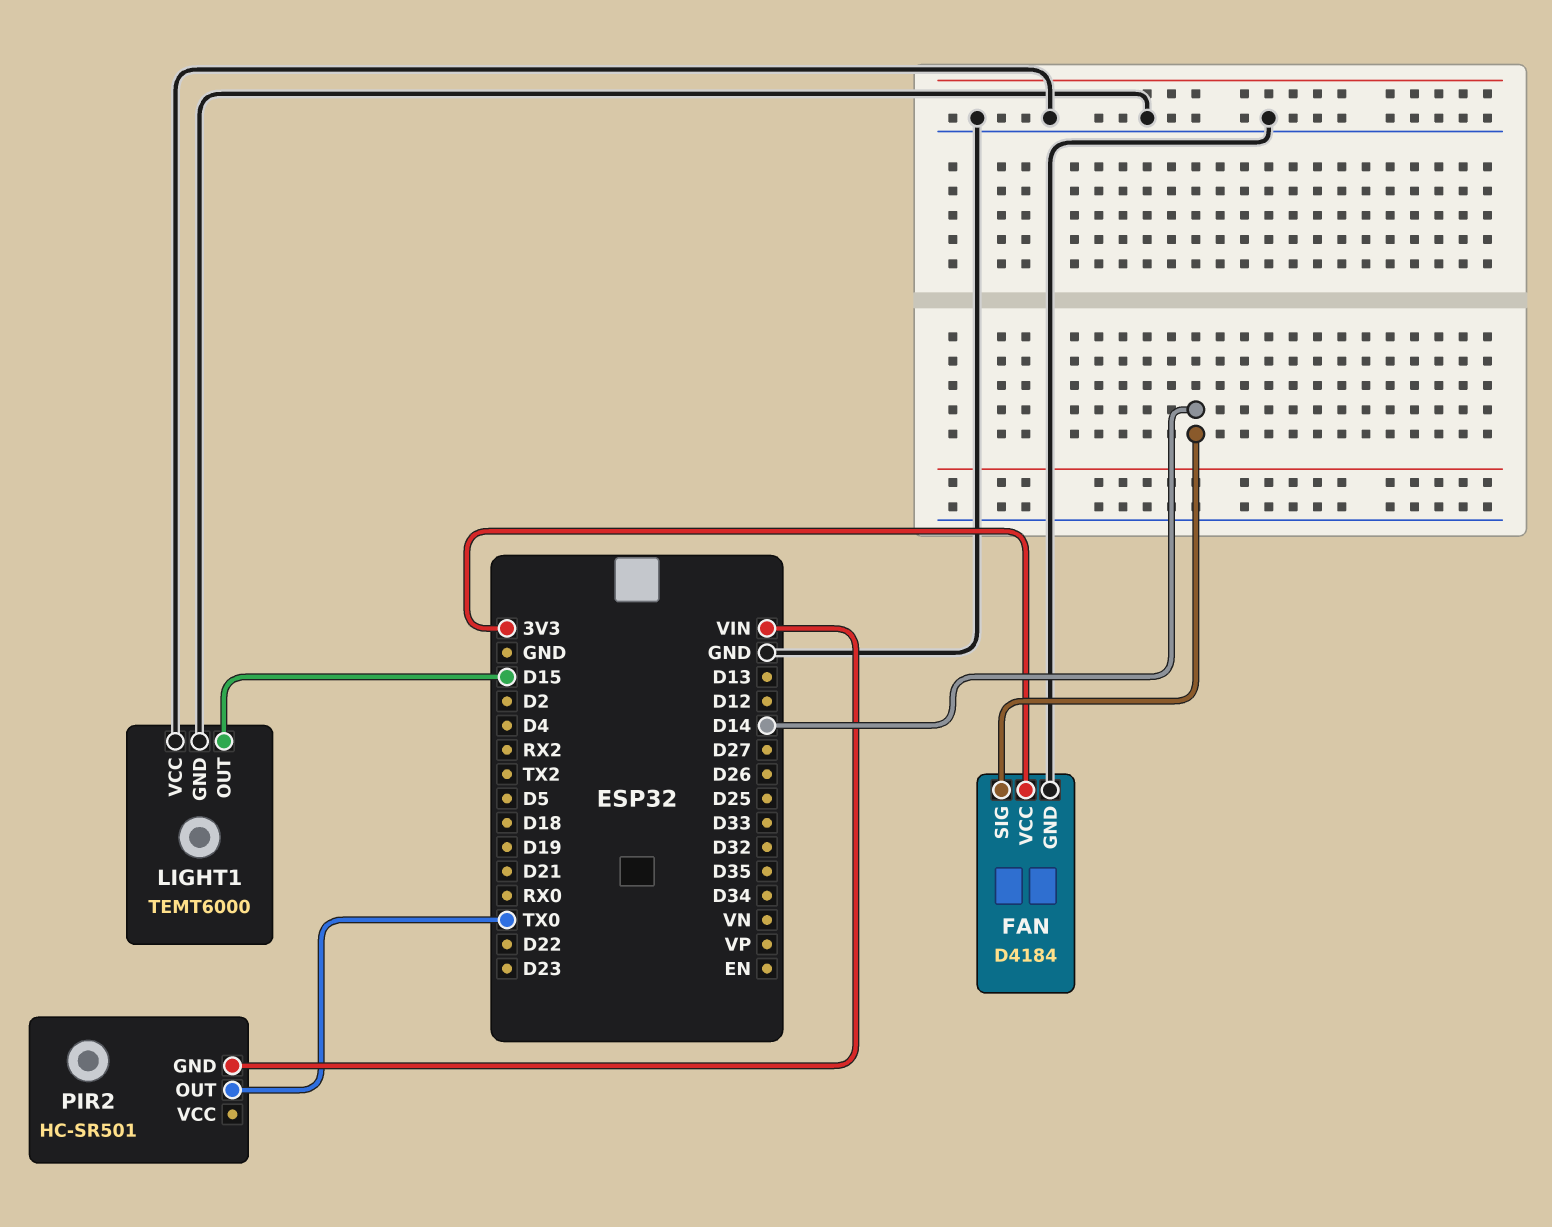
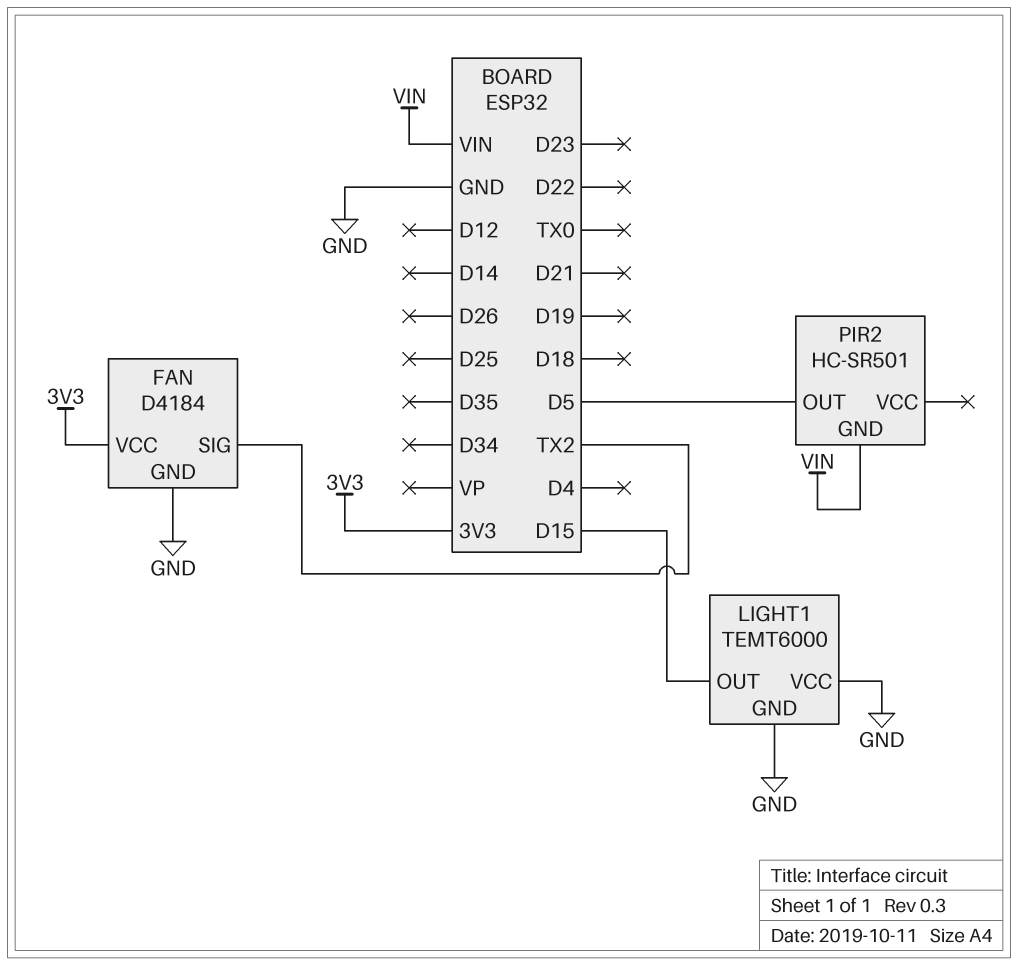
FAN pin SIG: D14 -> TX2
PIR2 pin OUT: TX0 -> D5

